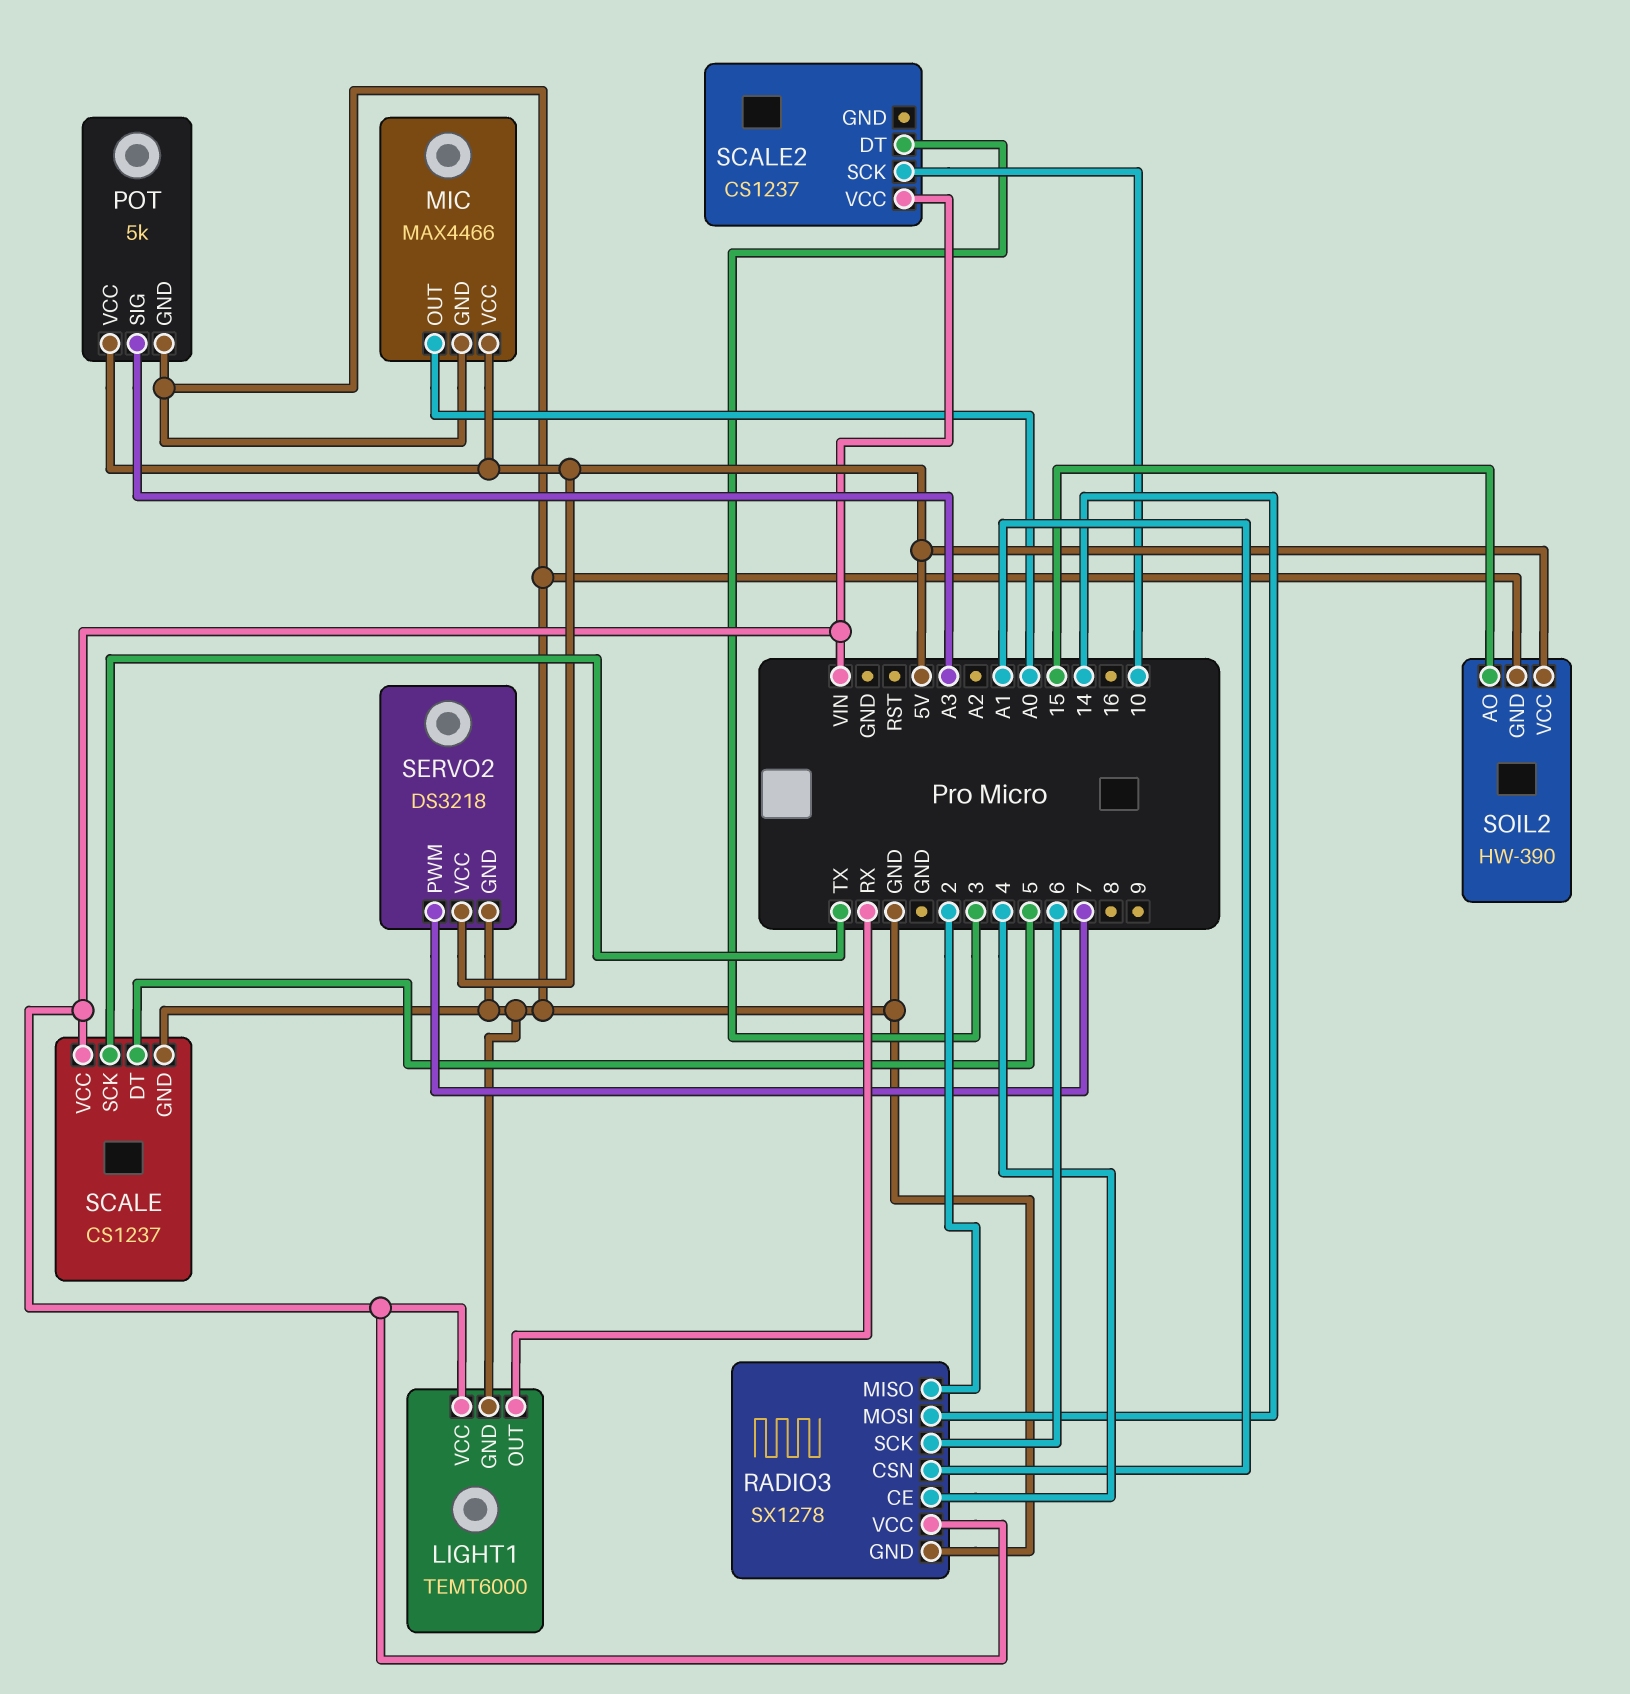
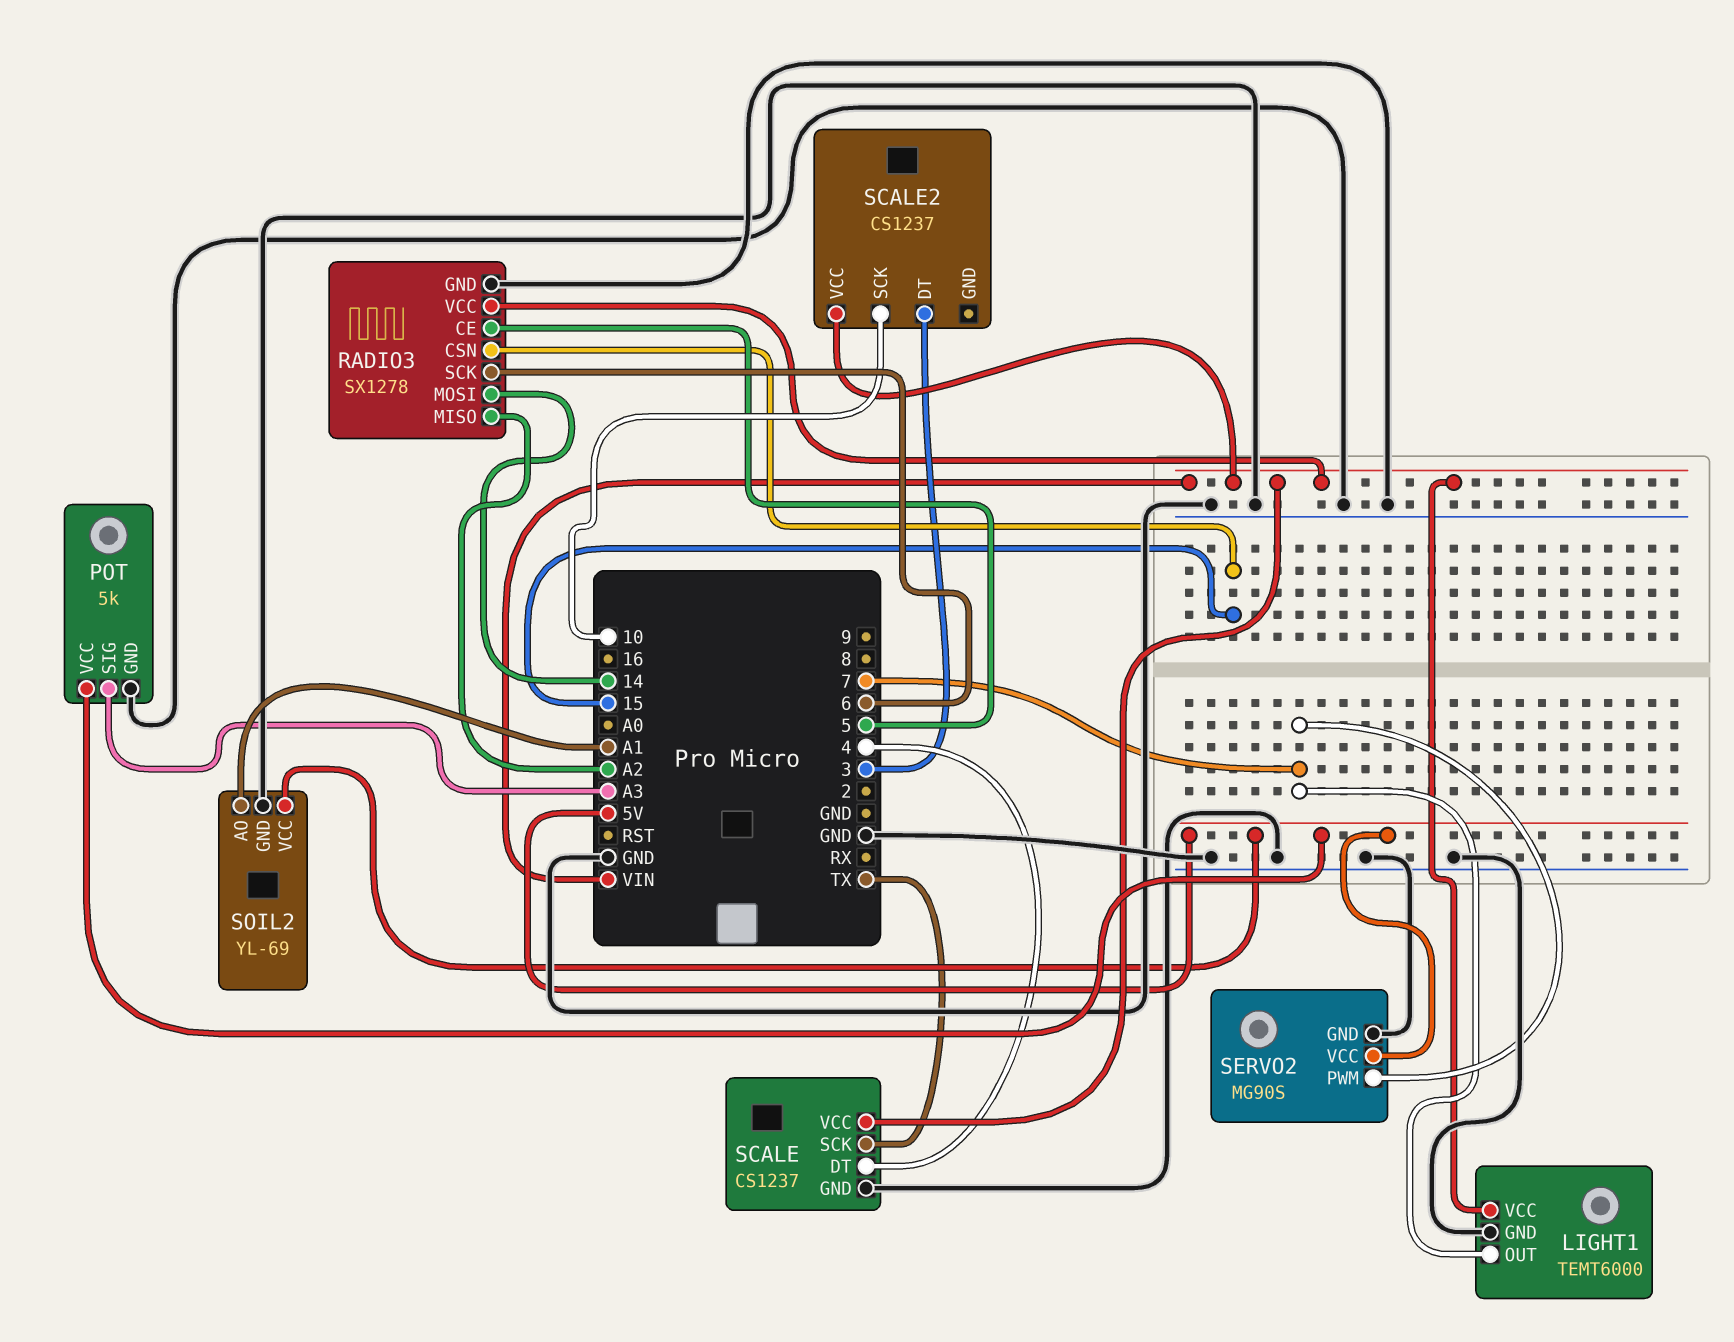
LIGHT1 pin OUT: RX -> 7
MIC: MAX4466 -> none
MIC pin GND: GND -> none
MIC pin OUT: A0 -> none
MIC pin VCC: 5V -> none
RADIO3 pin CE: 4 -> 5
RADIO3 pin CSN: A1 -> 15
RADIO3 pin MISO: 2 -> A2
SCALE pin DT: 5 -> 4
SERVO2: DS3218 -> MG90S
SOIL2: HW-390 -> YL-69
SOIL2 pin AO: 15 -> A1

